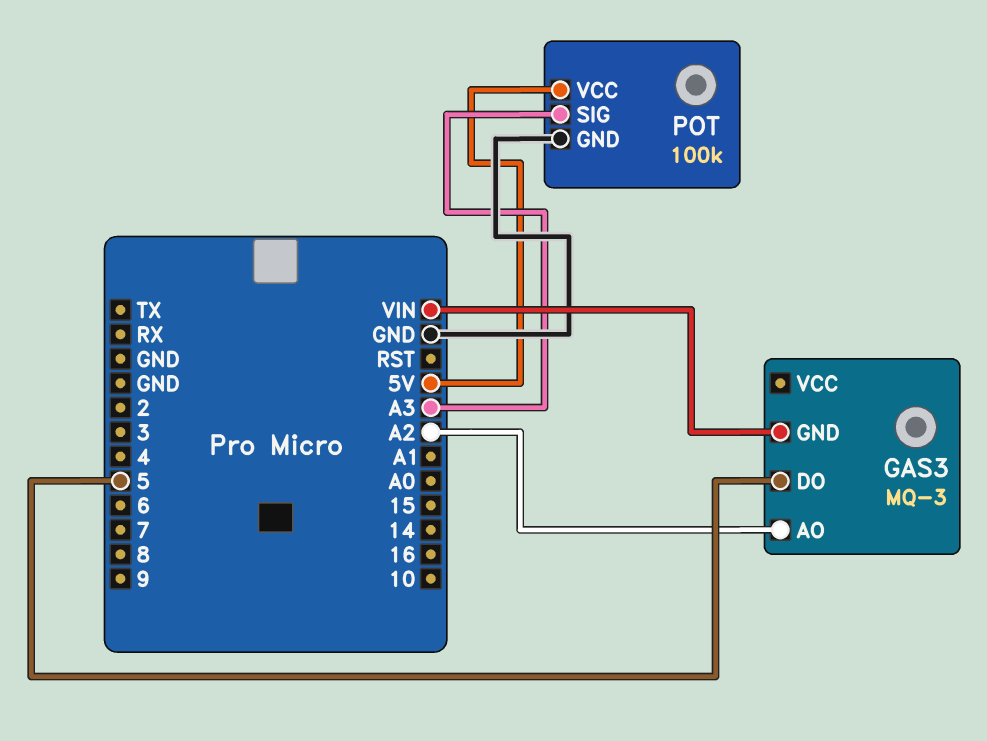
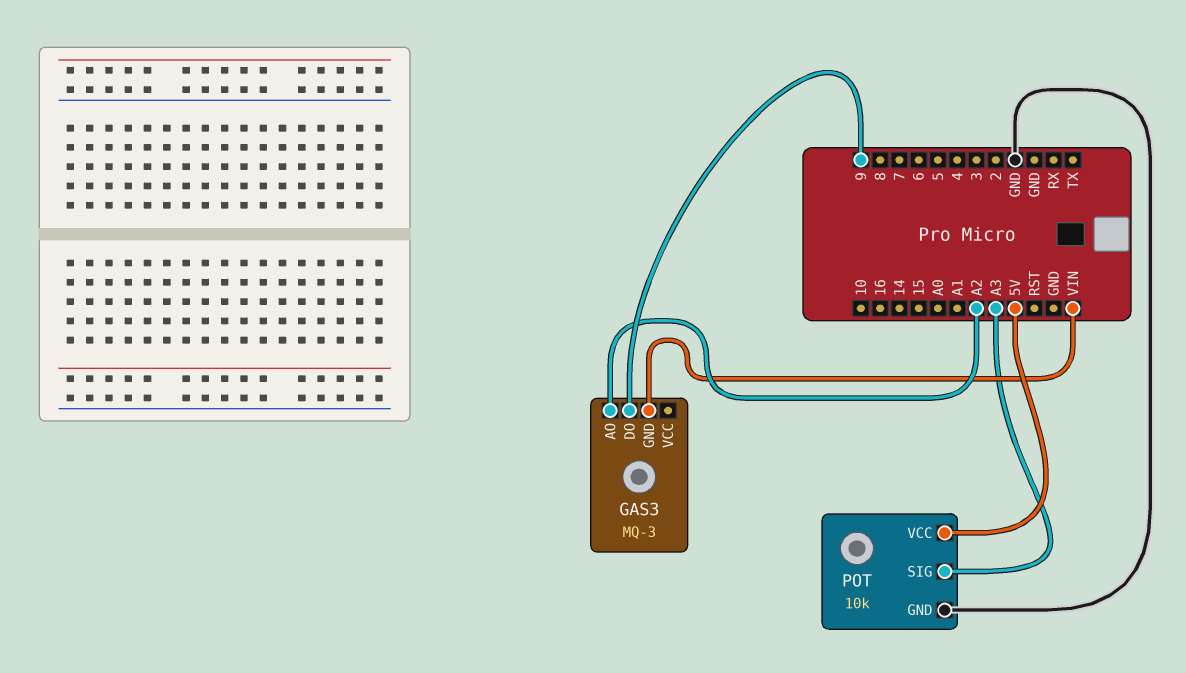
GAS3 pin DO: 5 -> 9
POT: 100k -> 10k

